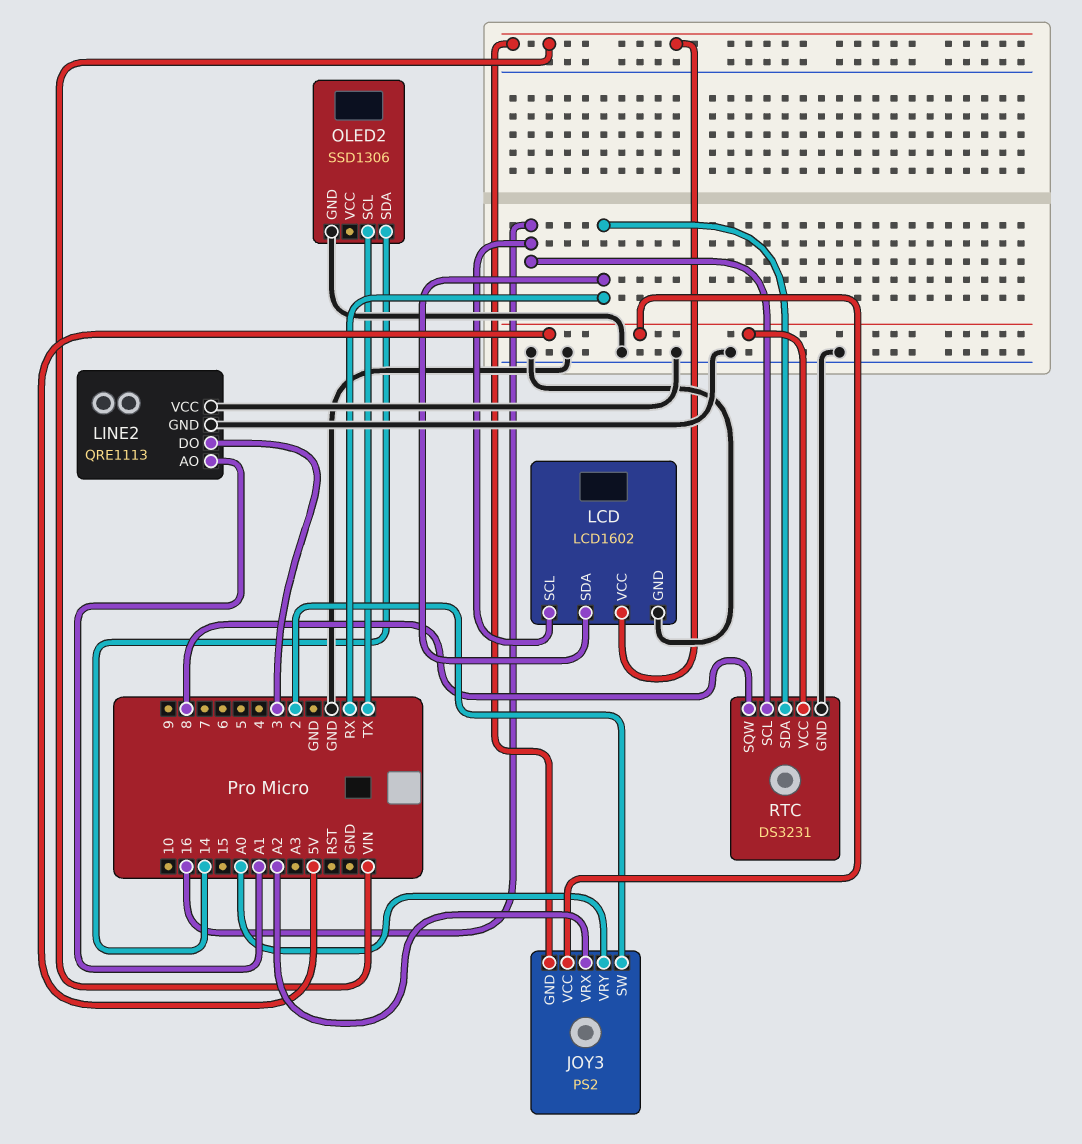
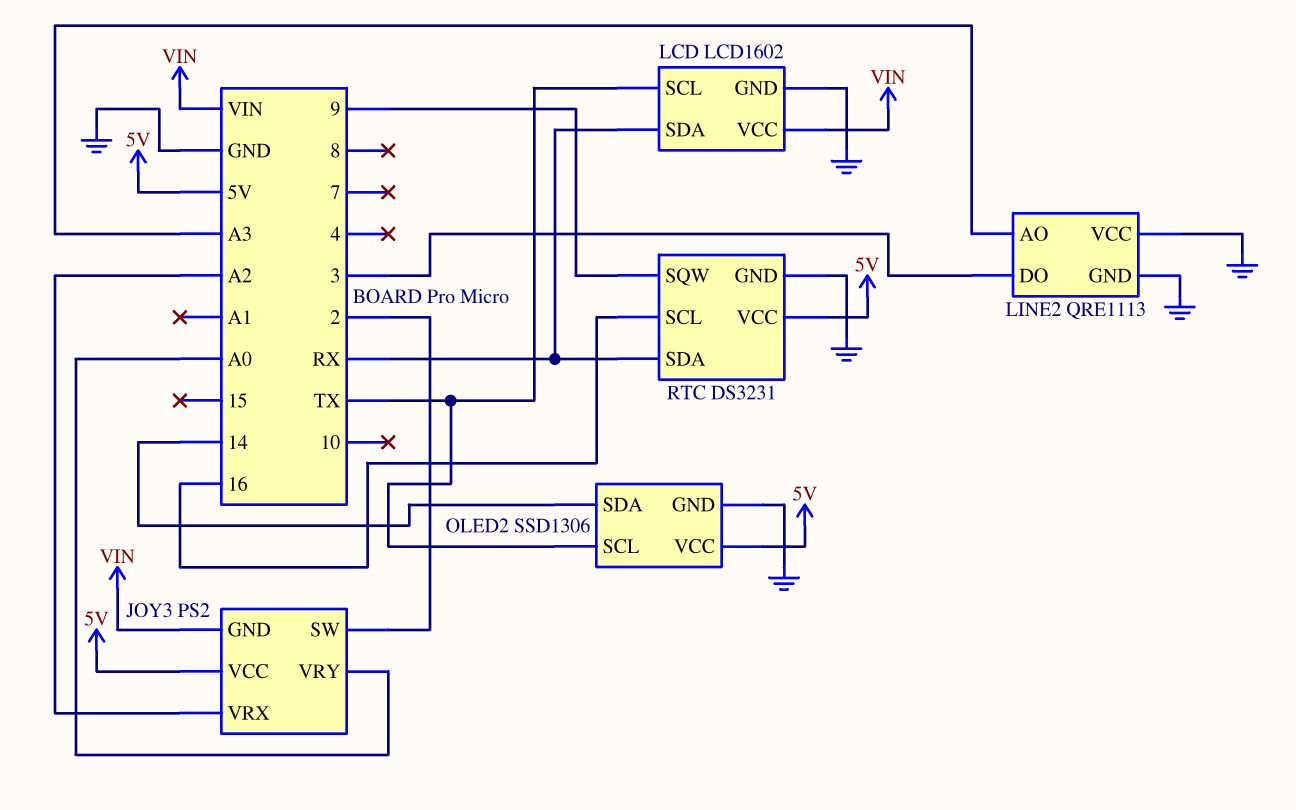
LCD pin SCL: 16 -> TX
LINE2 pin AO: A1 -> A3
OLED2 pin VCC: none -> 5V
RTC pin SQW: 8 -> 9

